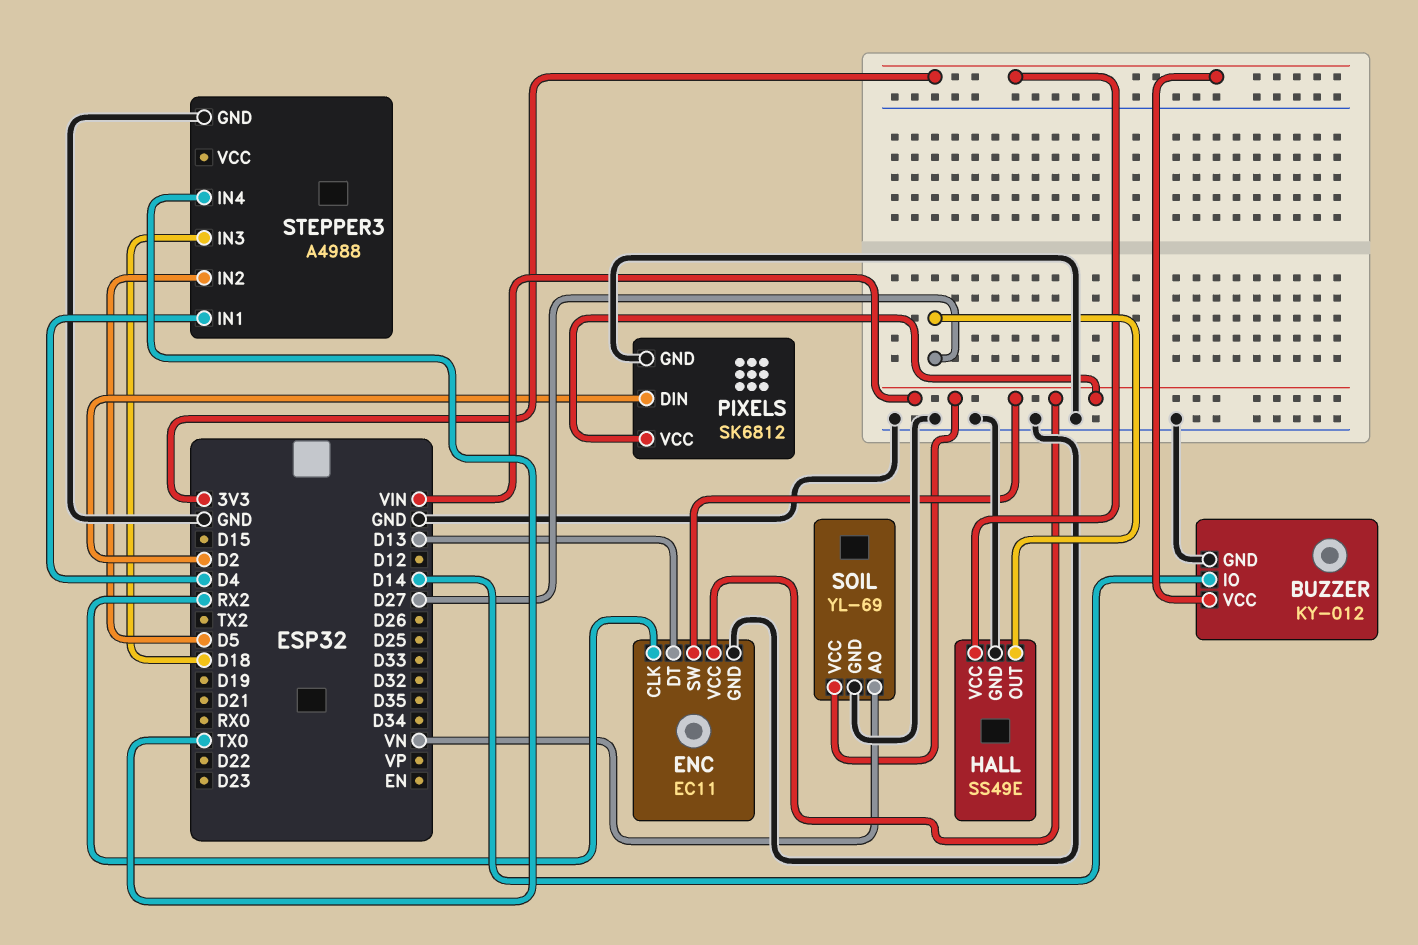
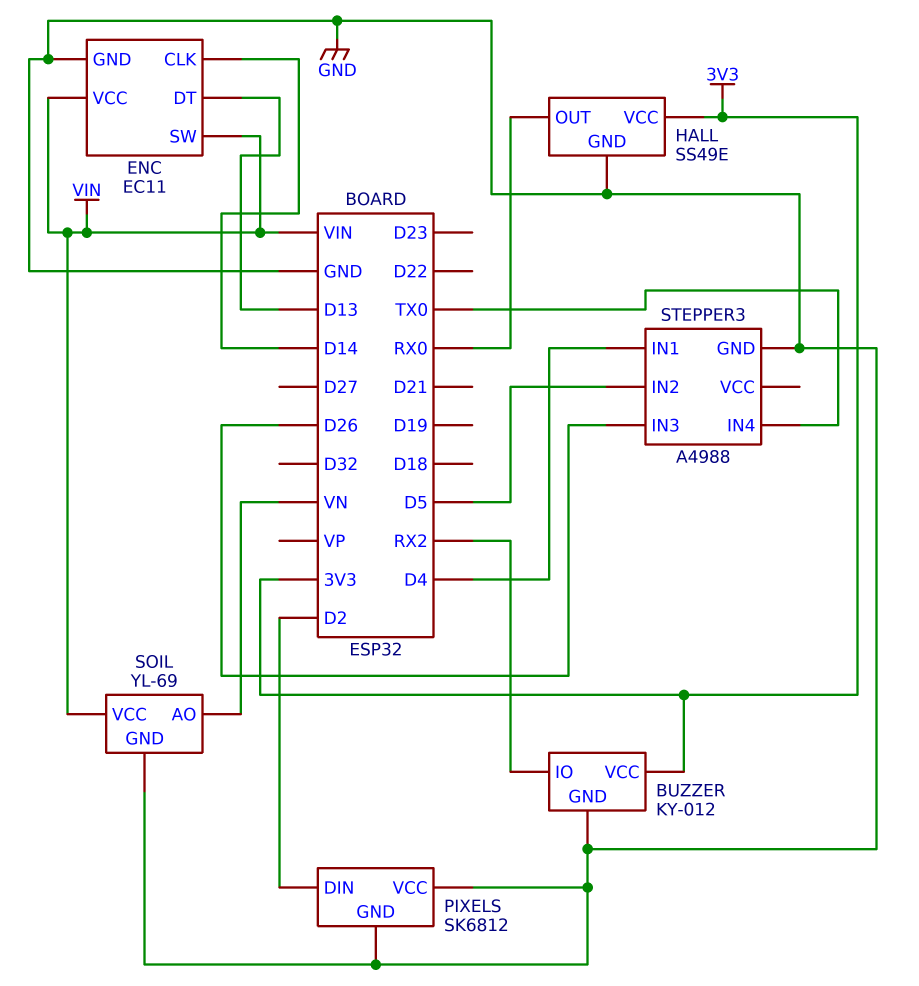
BUZZER pin IO: D14 -> RX2
ENC pin CLK: RX2 -> D14
HALL pin OUT: D27 -> RX0
PIXELS pin VCC: VIN -> GND
STEPPER3 pin IN3: D18 -> D26

